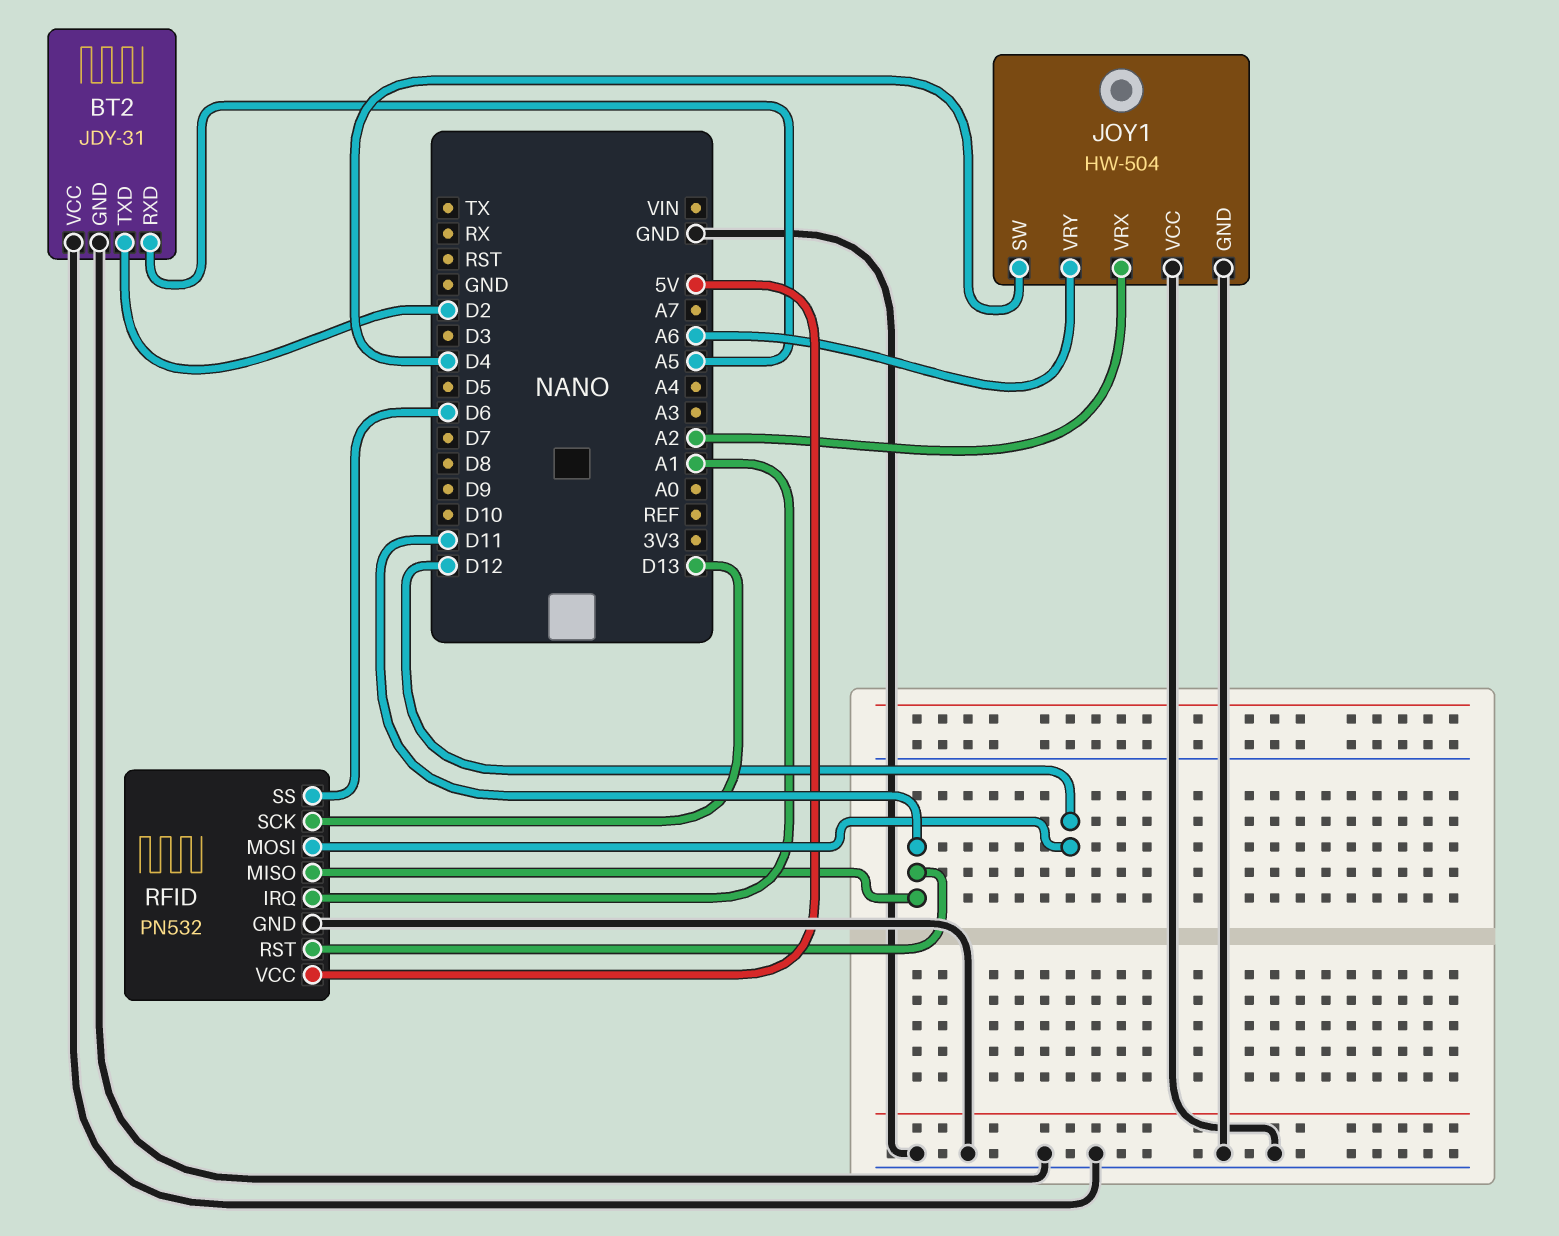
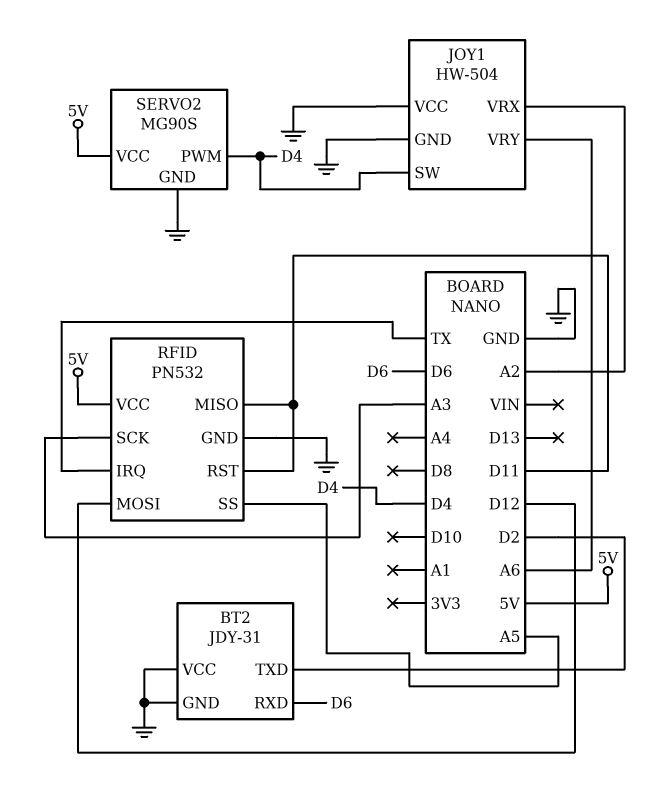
BT2 pin RXD: A5 -> D6
RFID pin IRQ: A1 -> TX
RFID pin SCK: D13 -> A3
RFID pin SS: D6 -> A5
SERVO2: none -> MG90S
SERVO2 pin GND: none -> GND
SERVO2 pin PWM: none -> D4
SERVO2 pin VCC: none -> 5V

